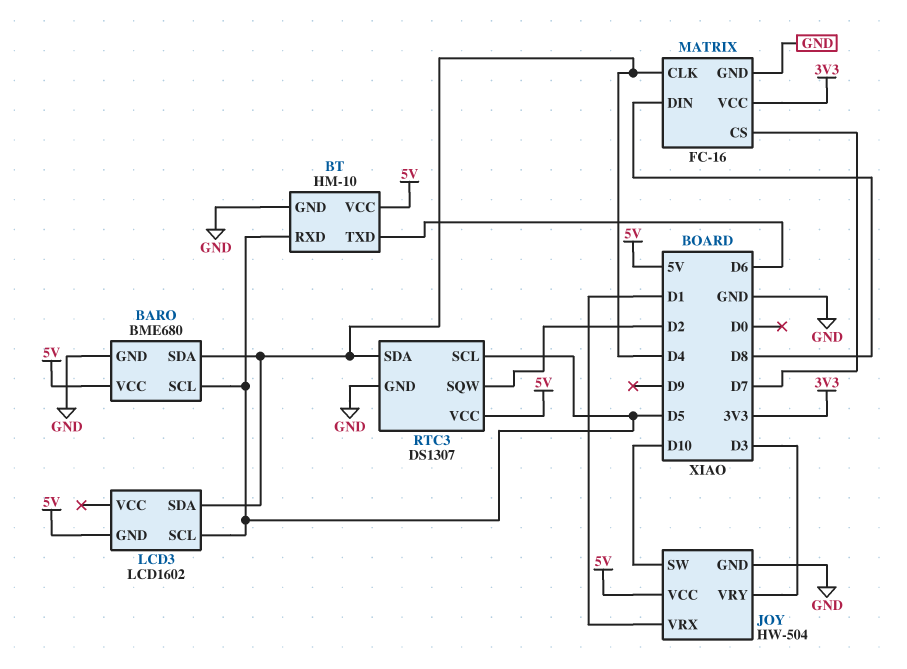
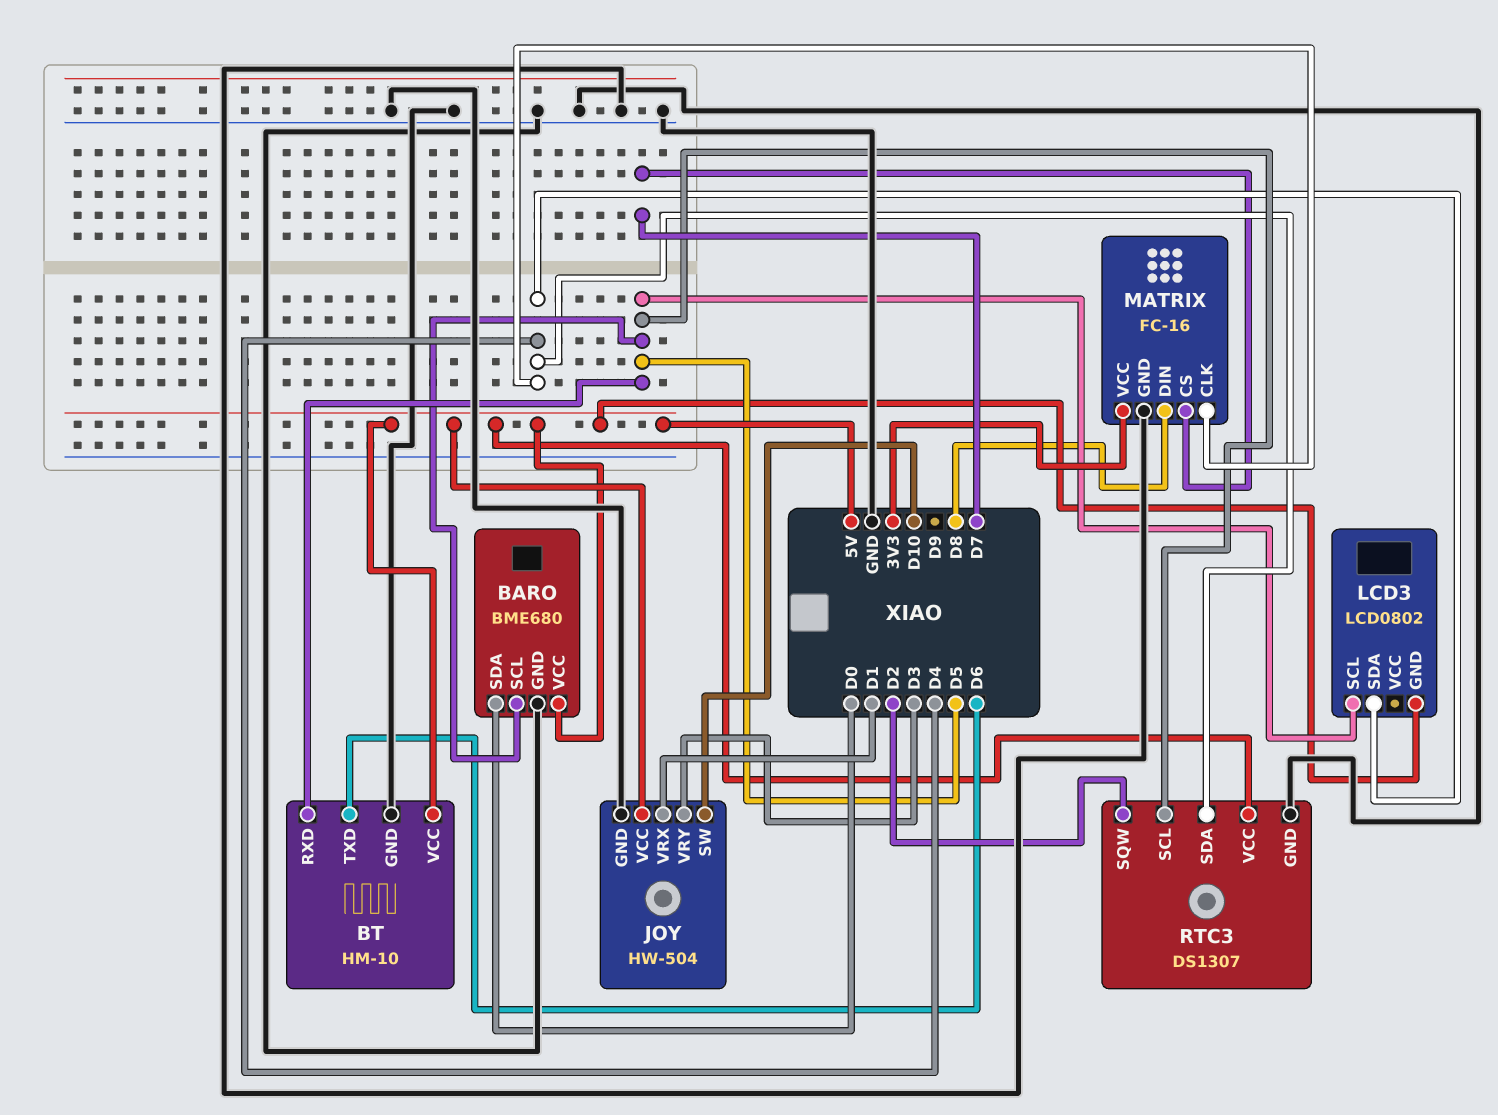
BARO pin SDA: D4 -> D0
LCD3: LCD1602 -> LCD0802

